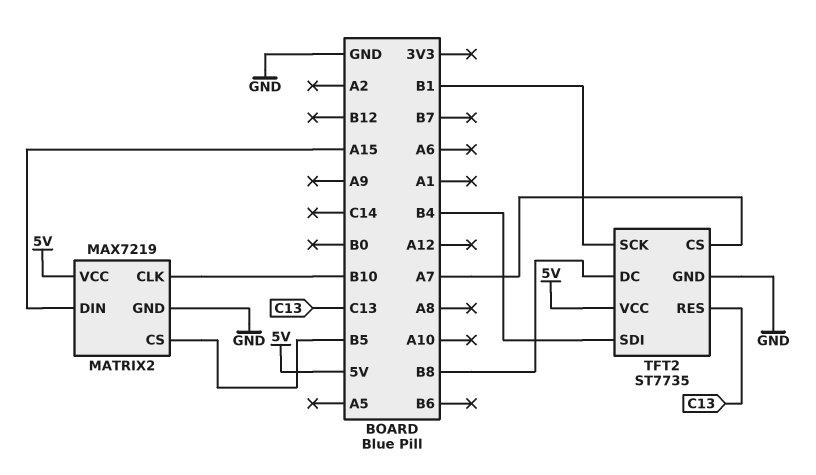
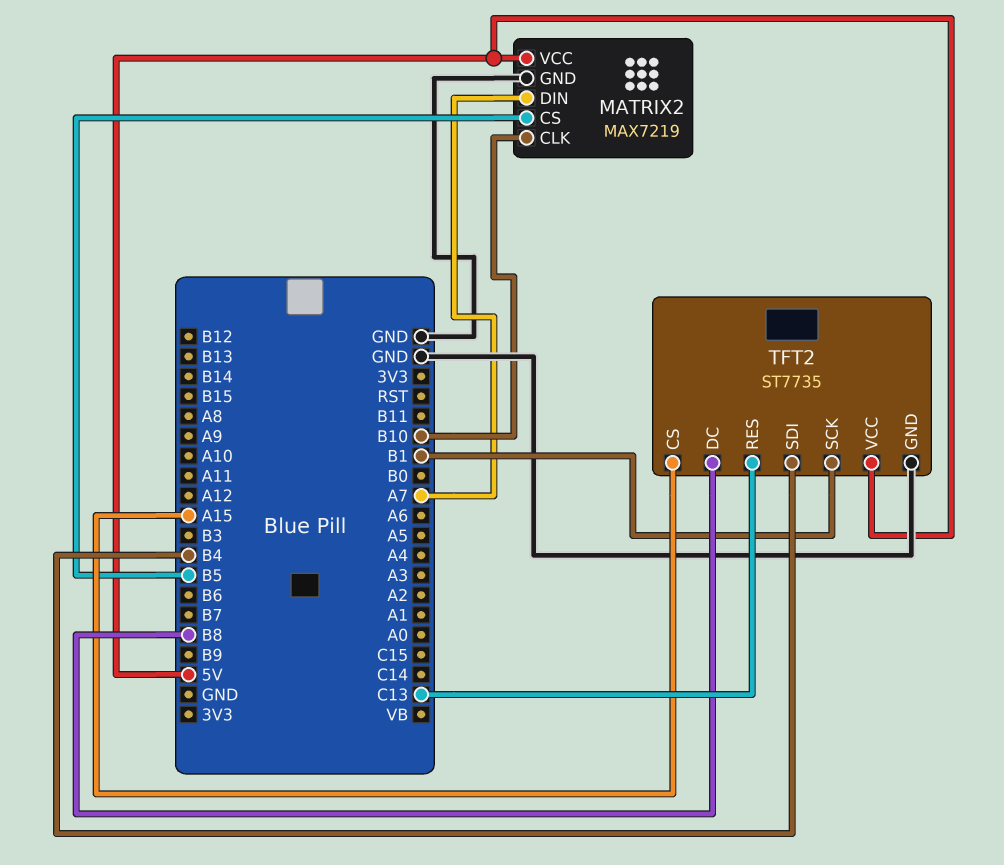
MATRIX2 pin DIN: A15 -> A7
TFT2 pin CS: A7 -> A15

